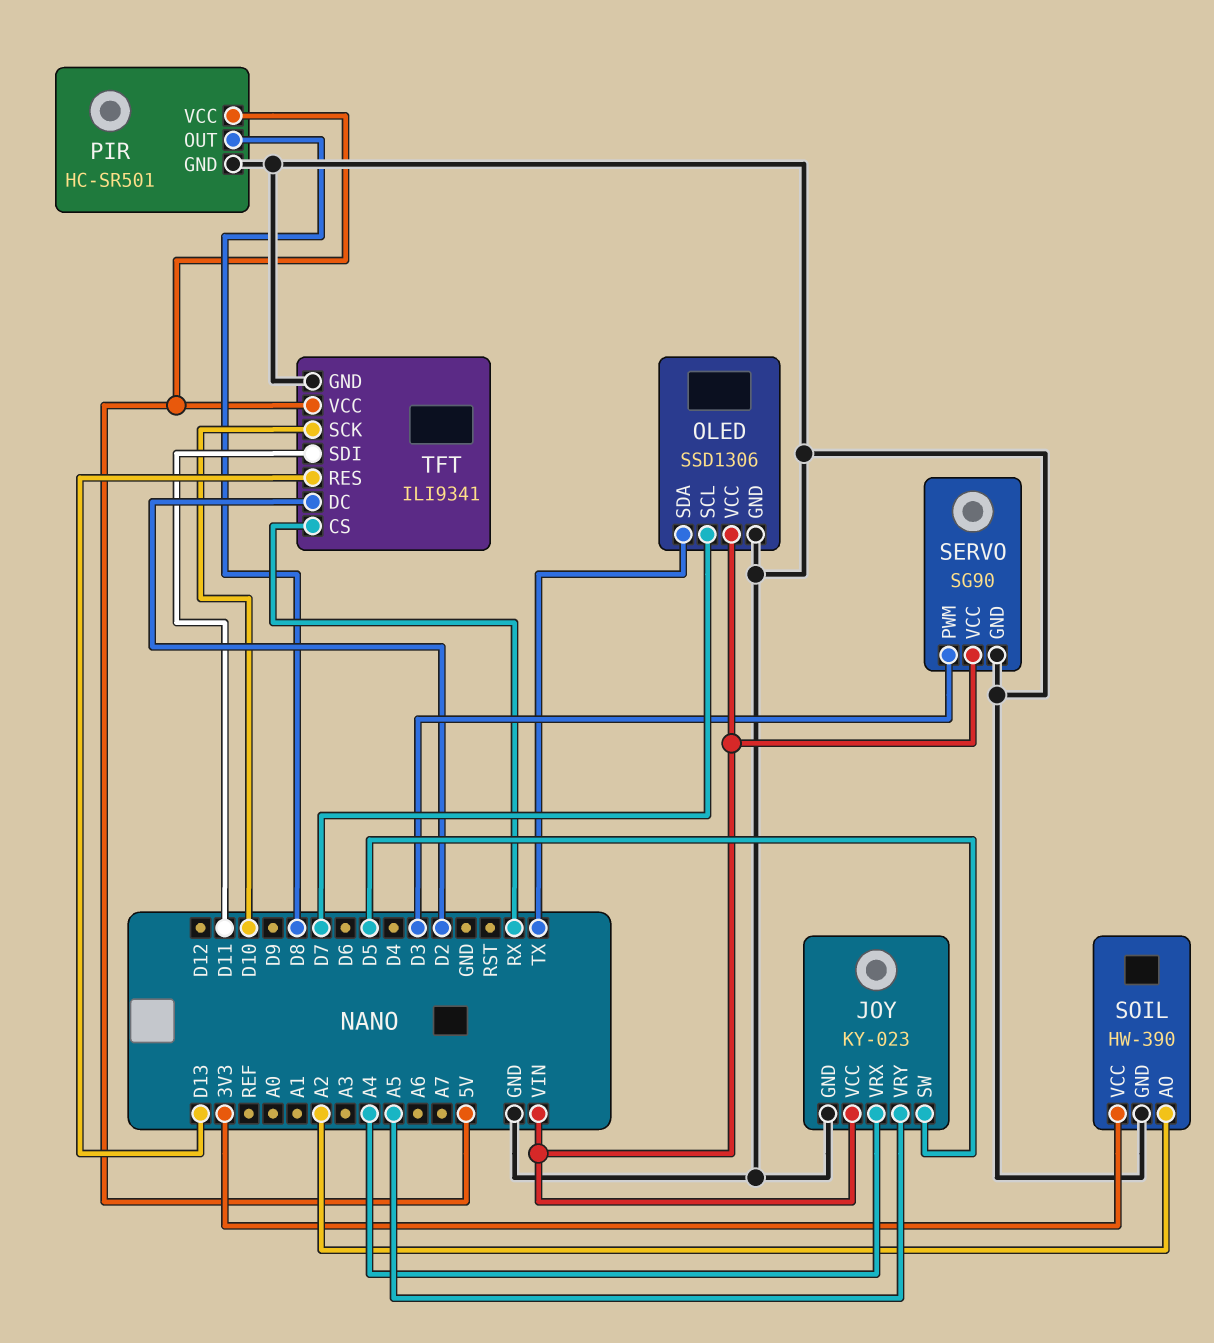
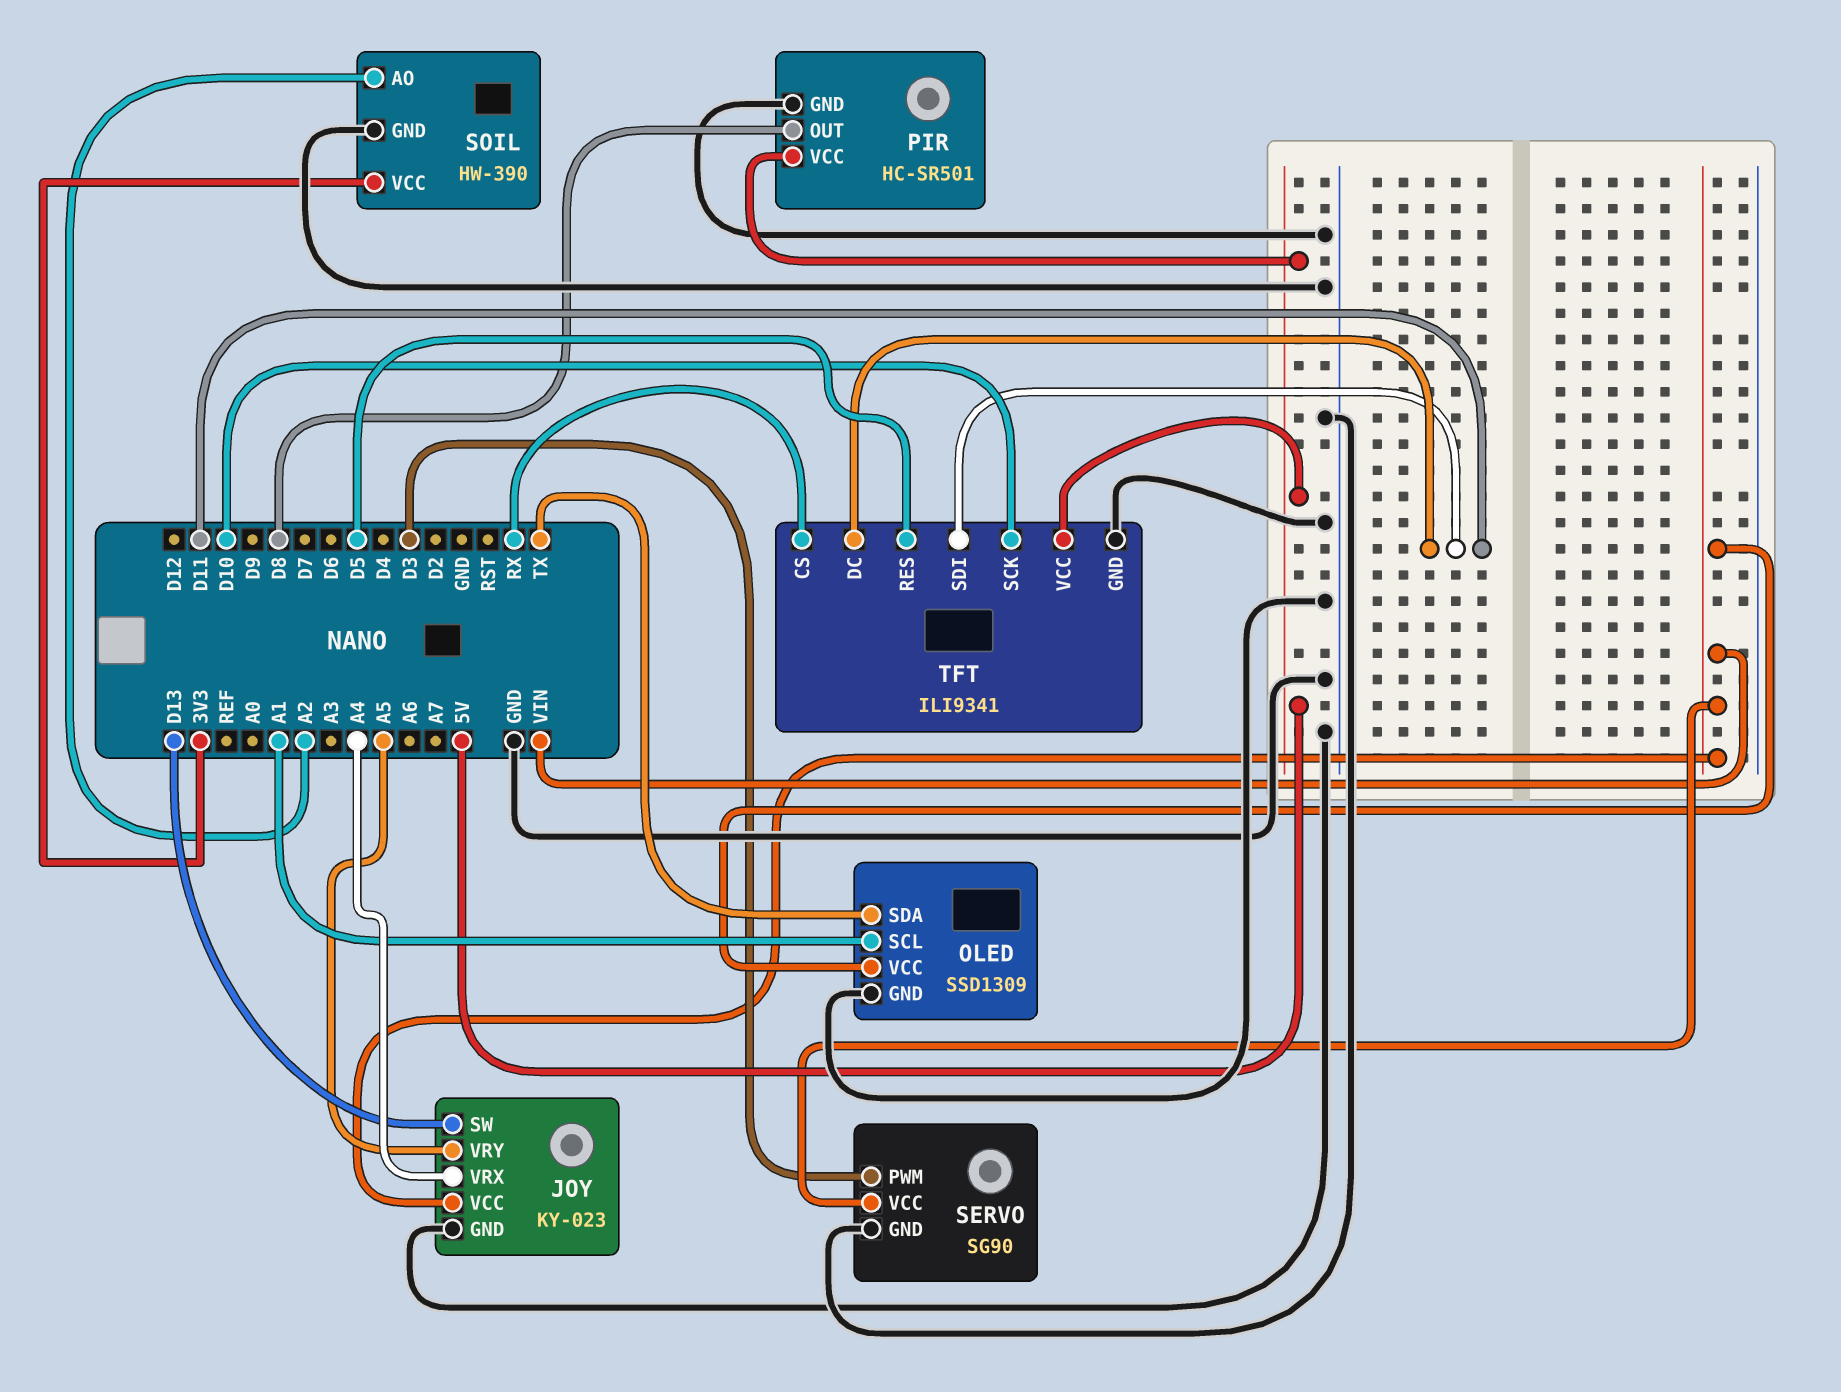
JOY pin SW: D5 -> D13
OLED: SSD1306 -> SSD1309
OLED pin SCL: D7 -> A1
TFT pin DC: D2 -> D11
TFT pin RES: D13 -> D5

